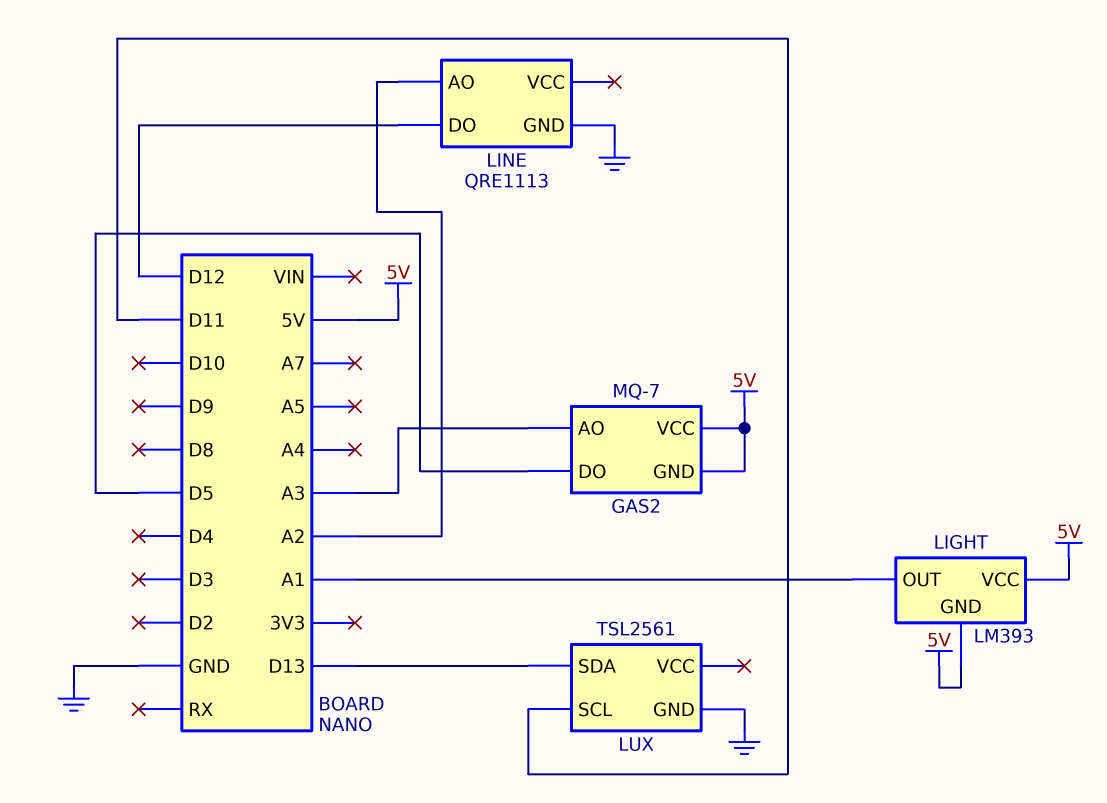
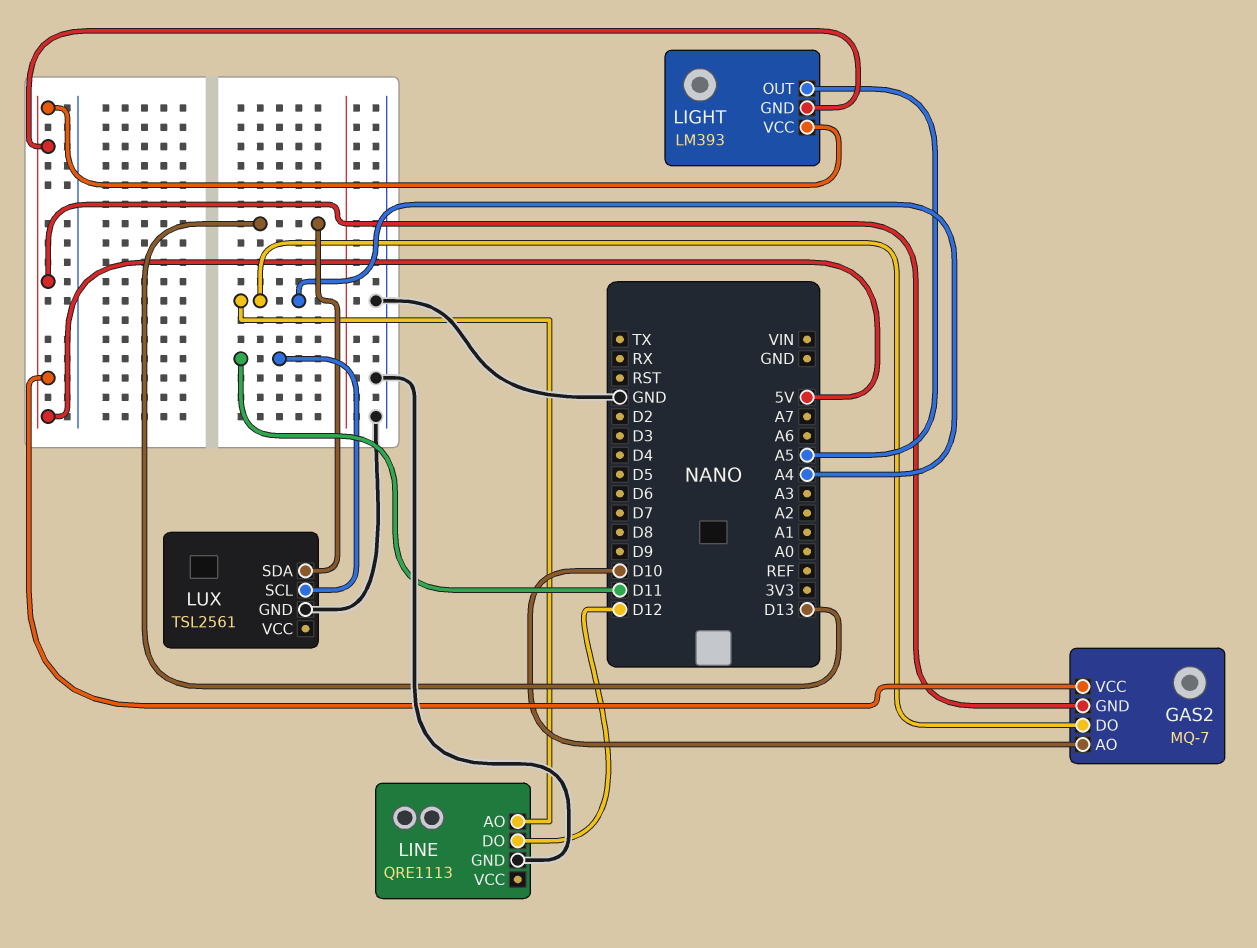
GAS2 pin AO: A3 -> D10
GAS2 pin DO: D5 -> A4
LIGHT pin OUT: A1 -> A5
LINE pin AO: A2 -> A4

